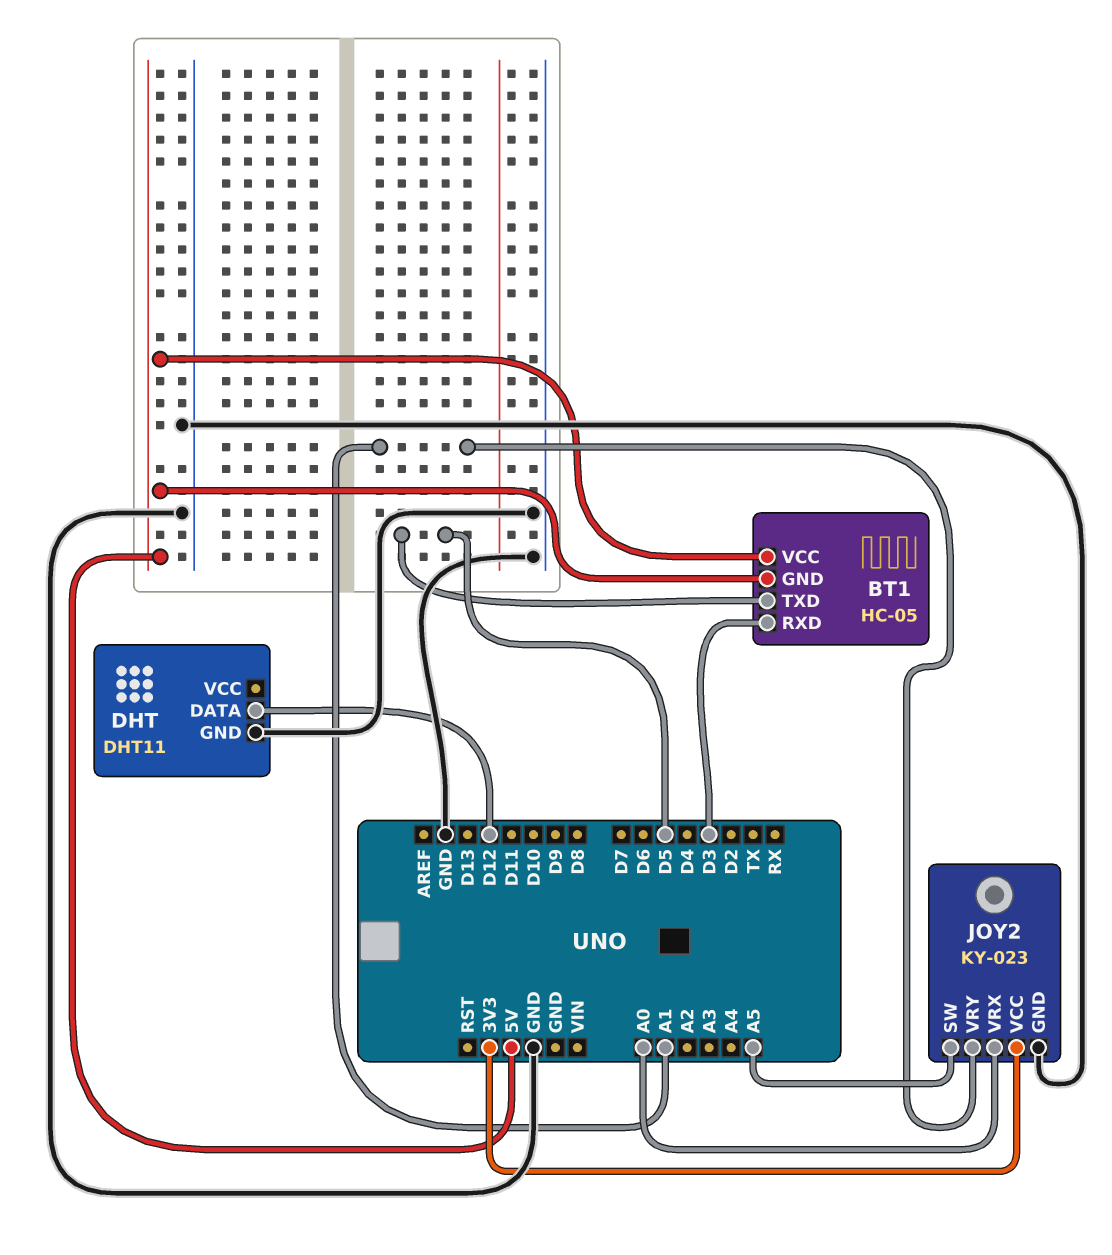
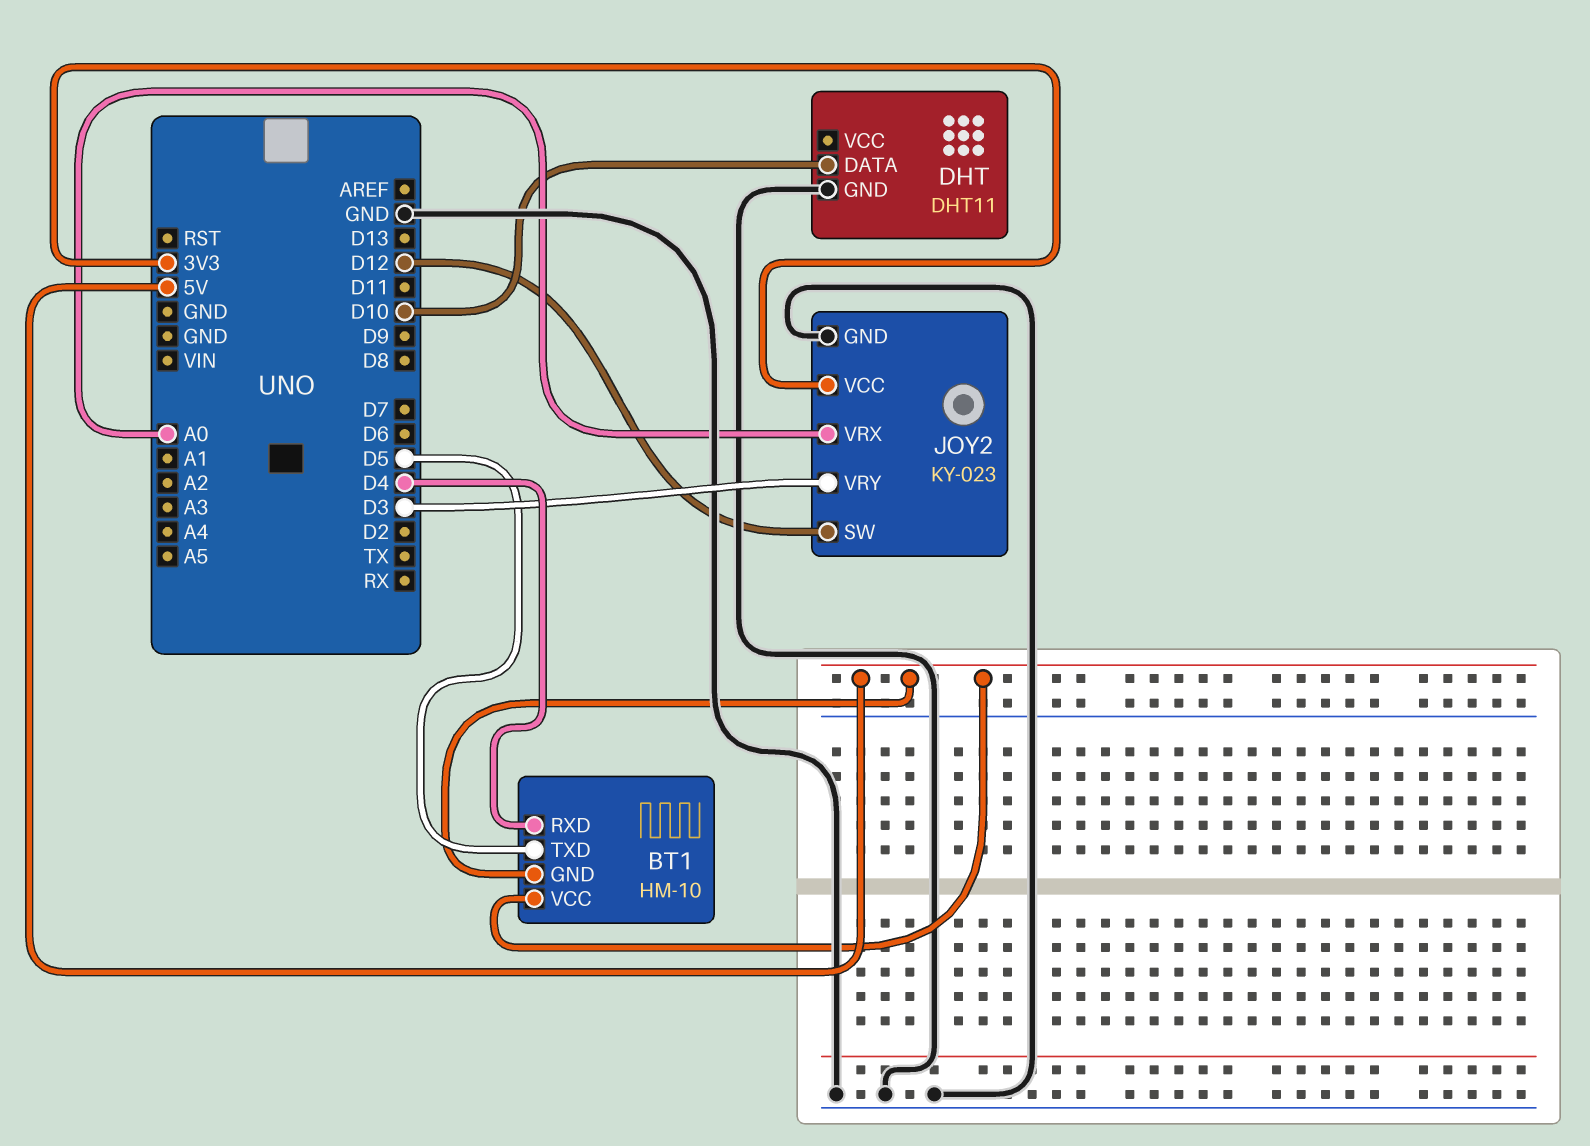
BT1: HC-05 -> HM-10
BT1 pin RXD: D3 -> D4
DHT pin DATA: D12 -> D10
JOY2 pin SW: A5 -> D12
JOY2 pin VRY: A1 -> D3

